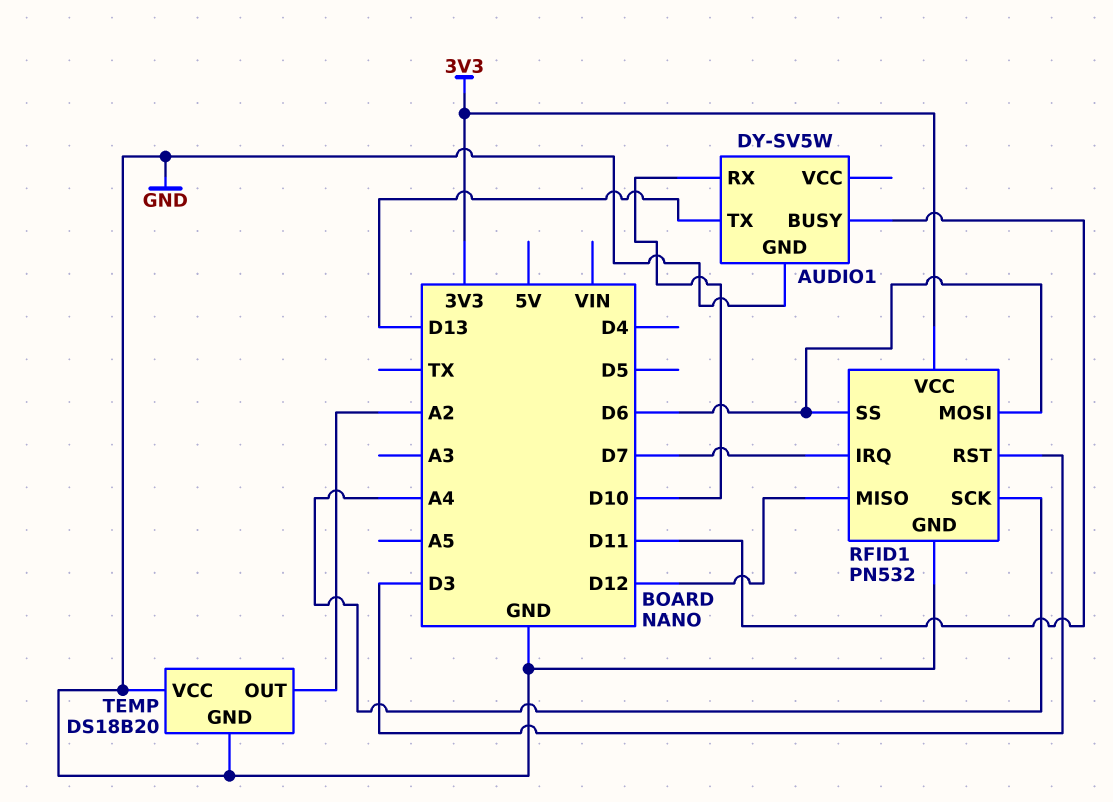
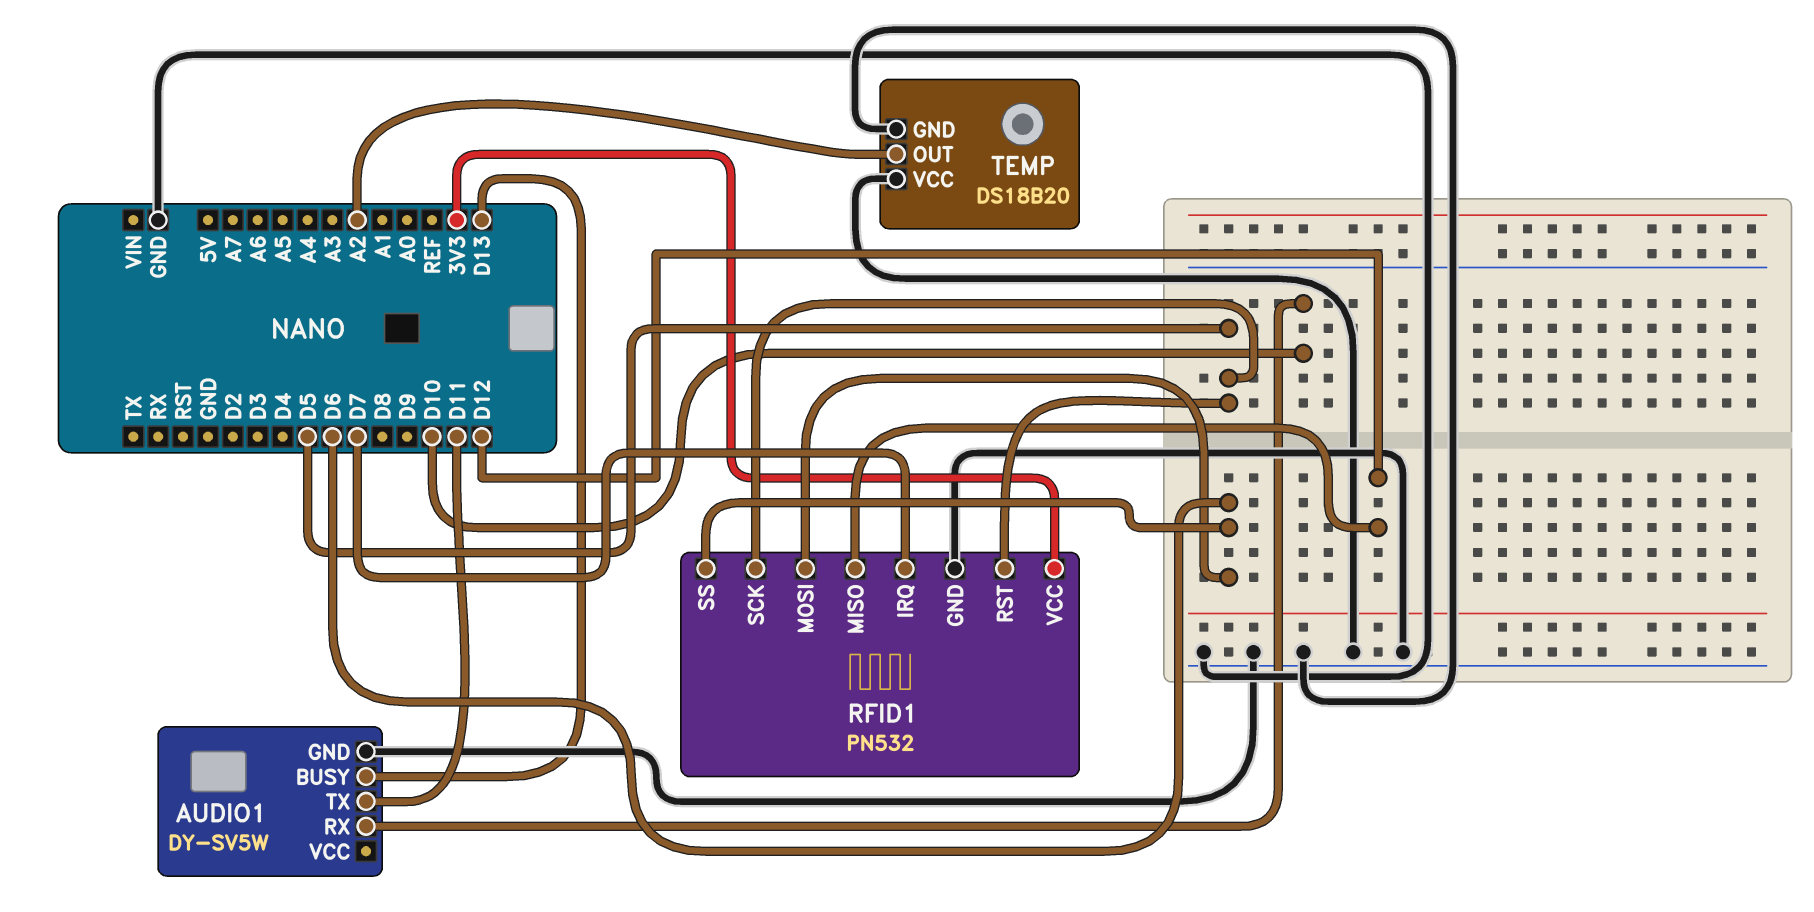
AUDIO1 pin BUSY: D11 -> D13
AUDIO1 pin TX: D13 -> D11
RFID1 pin RST: D3 -> D5
RFID1 pin SCK: A4 -> D5

